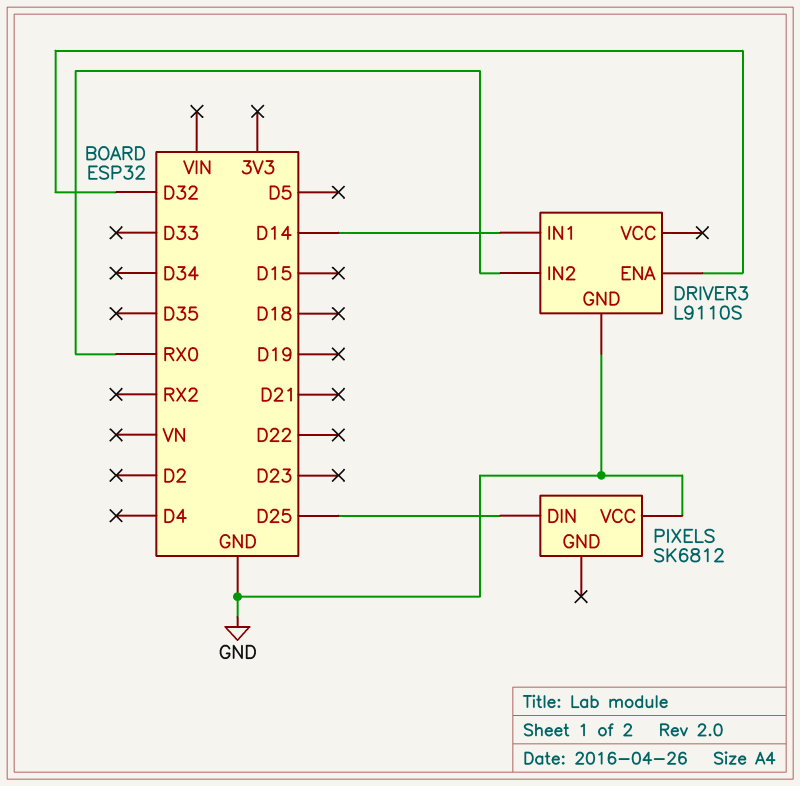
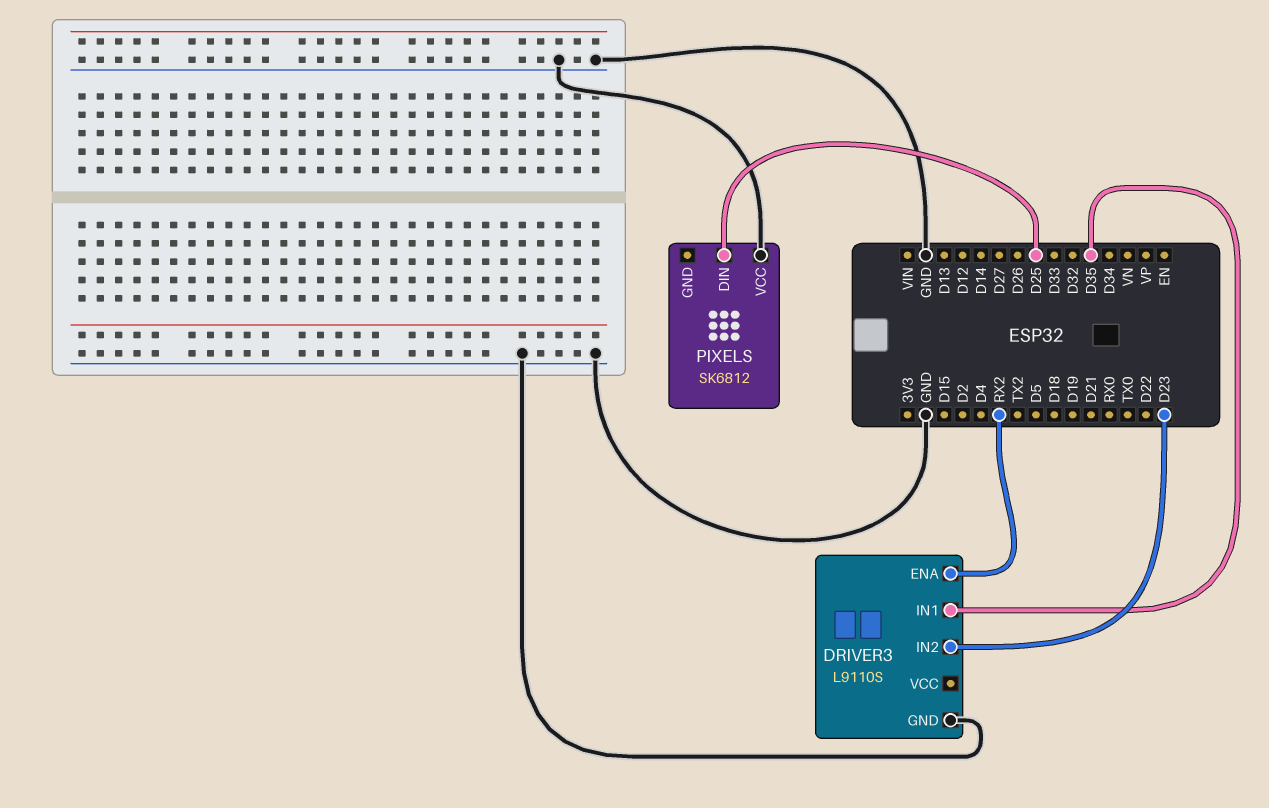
DRIVER3 pin ENA: D32 -> RX2
DRIVER3 pin IN1: D14 -> D35
DRIVER3 pin IN2: RX0 -> D23

